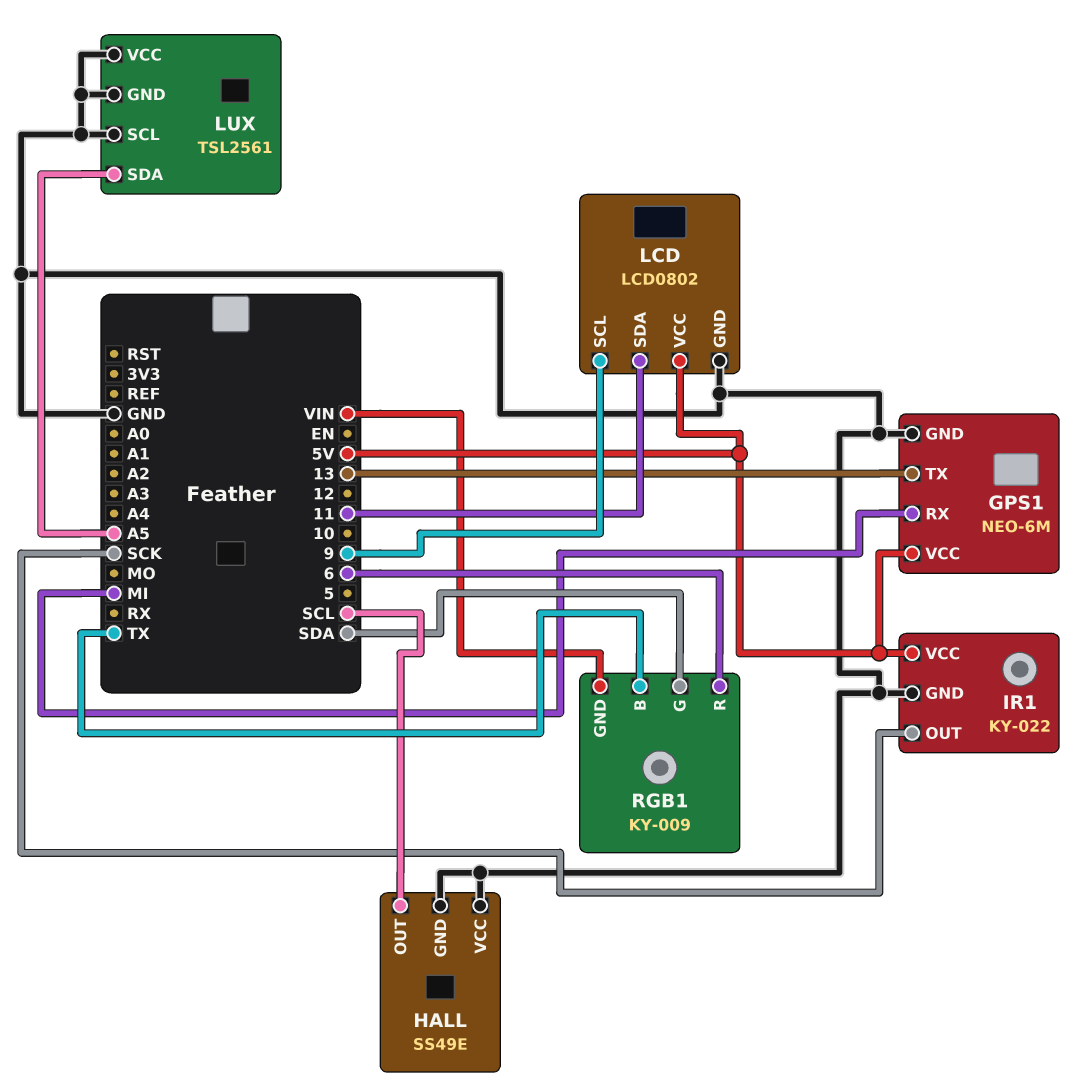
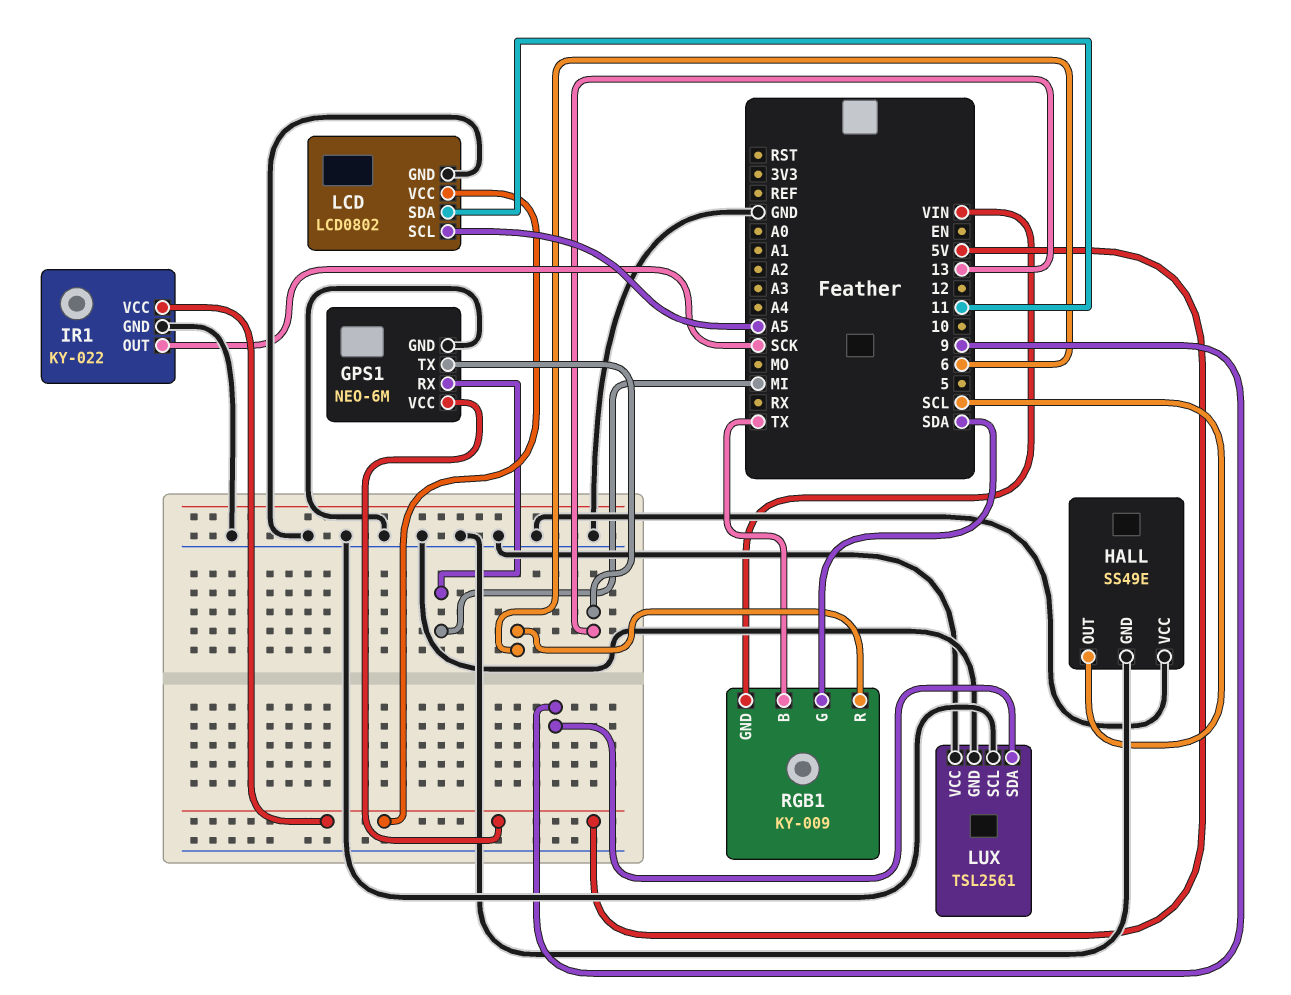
LCD pin SCL: 9 -> A5
LUX pin SDA: A5 -> 9

